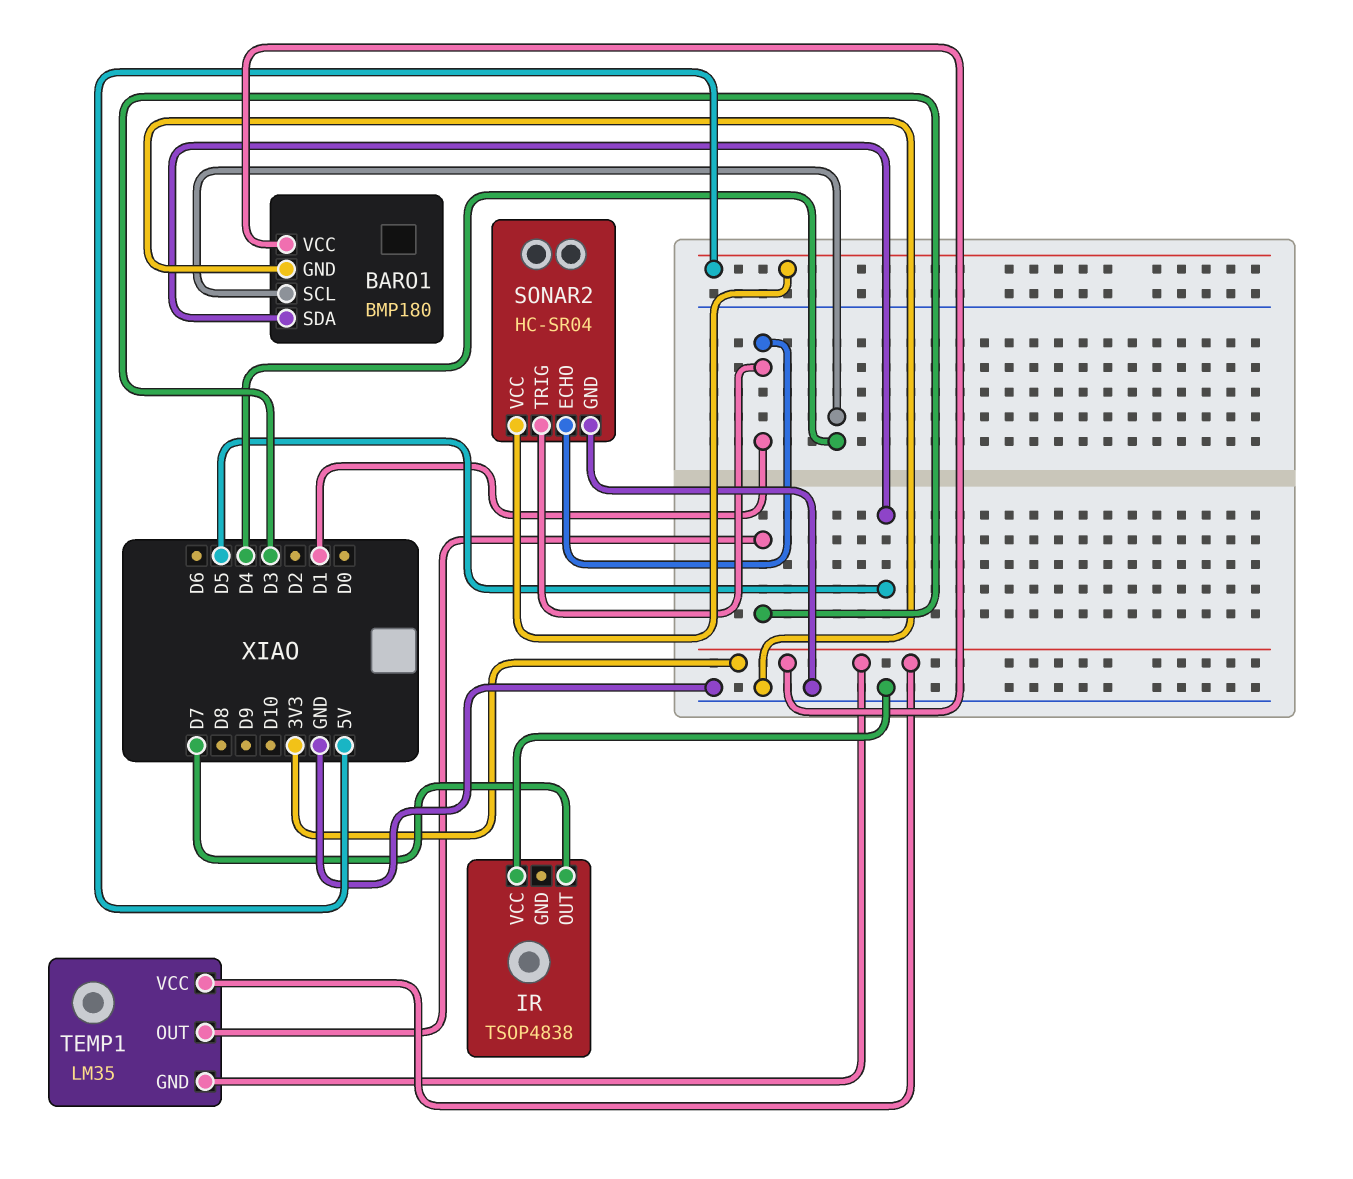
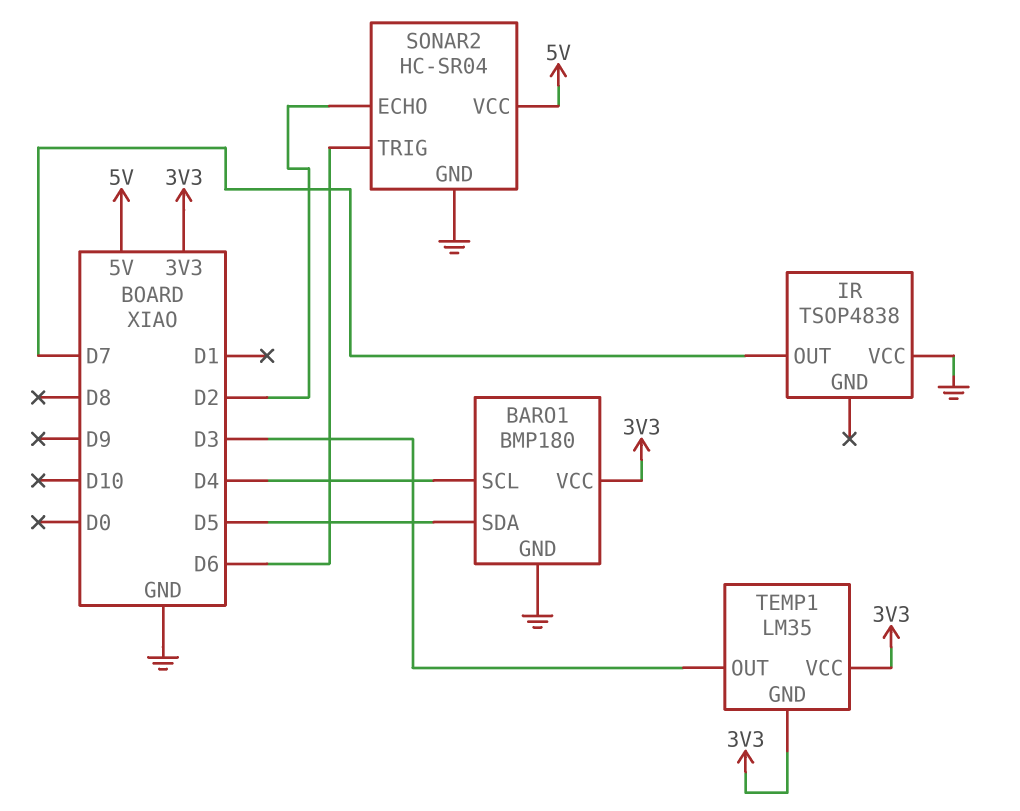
SONAR2 pin ECHO: D1 -> D2
SONAR2 pin TRIG: D1 -> D6

